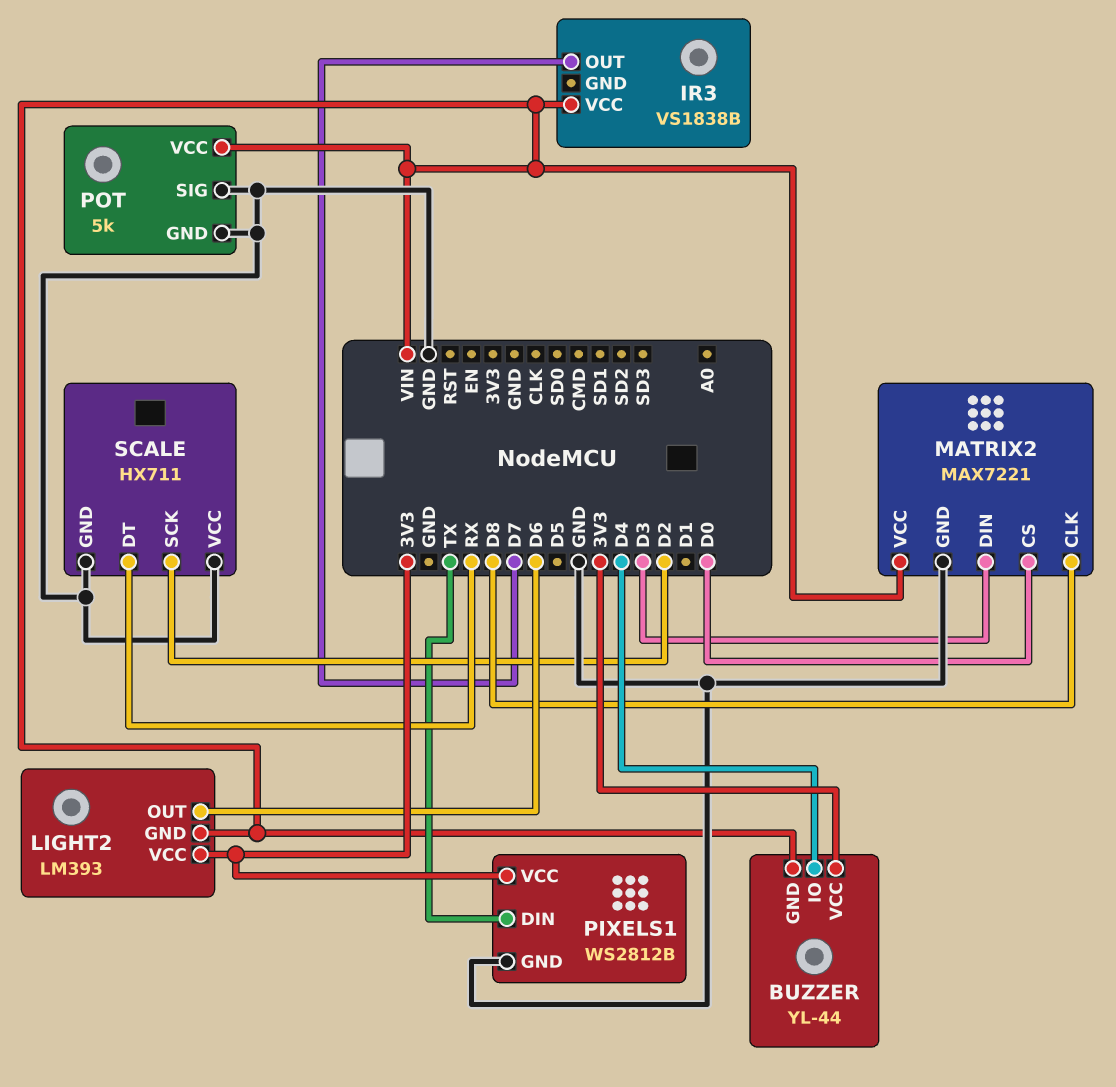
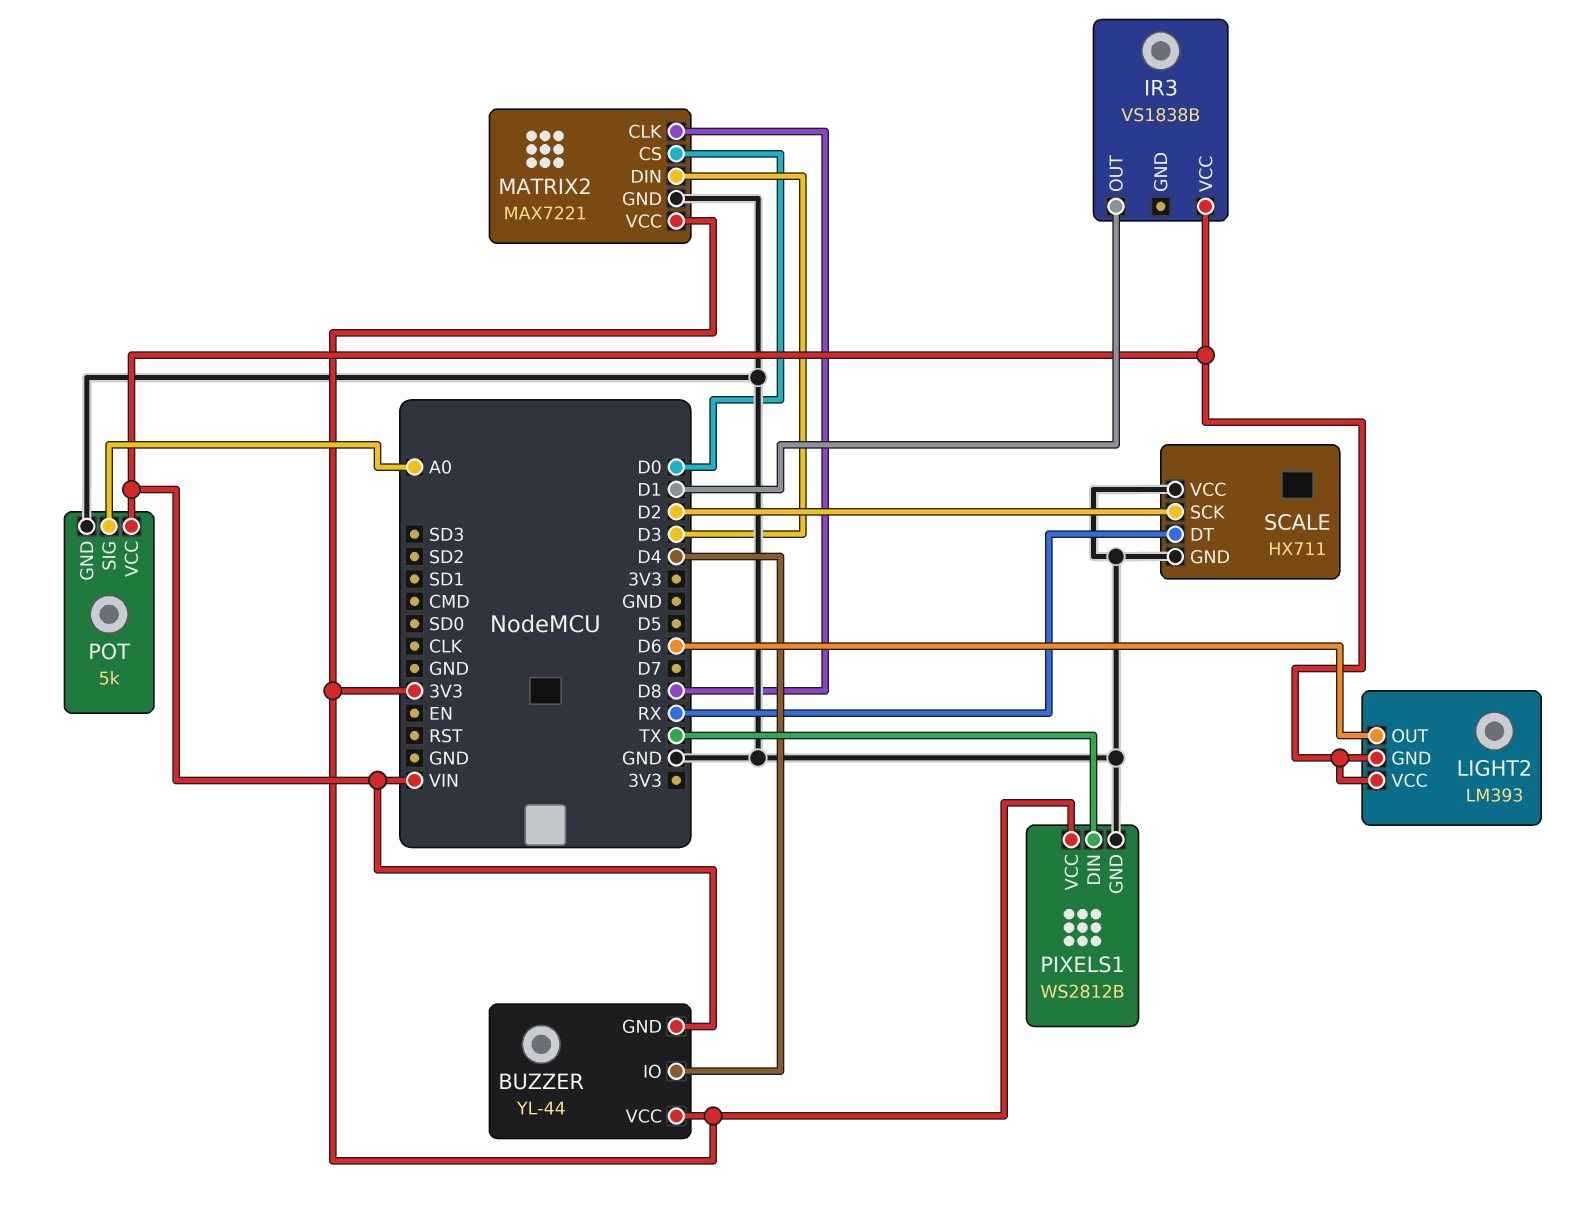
IR3 pin OUT: D7 -> D1
LIGHT2 pin VCC: 3V3 -> VIN
MATRIX2 pin VCC: VIN -> 3V3
POT pin SIG: GND -> A0

